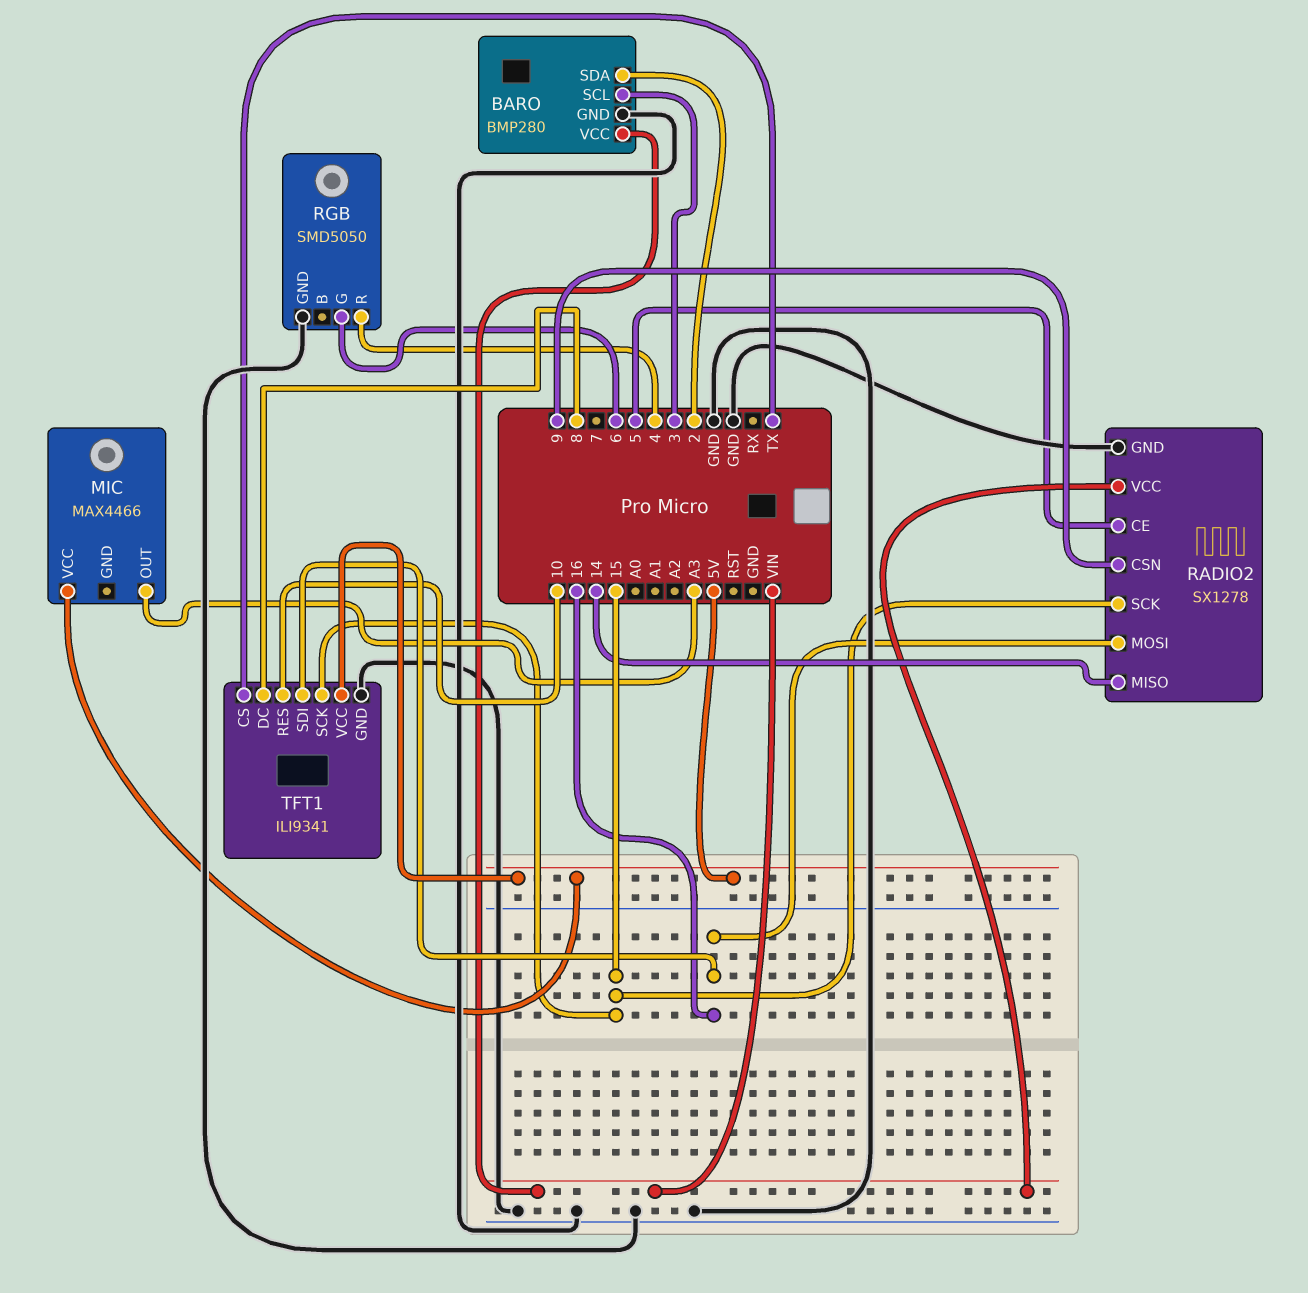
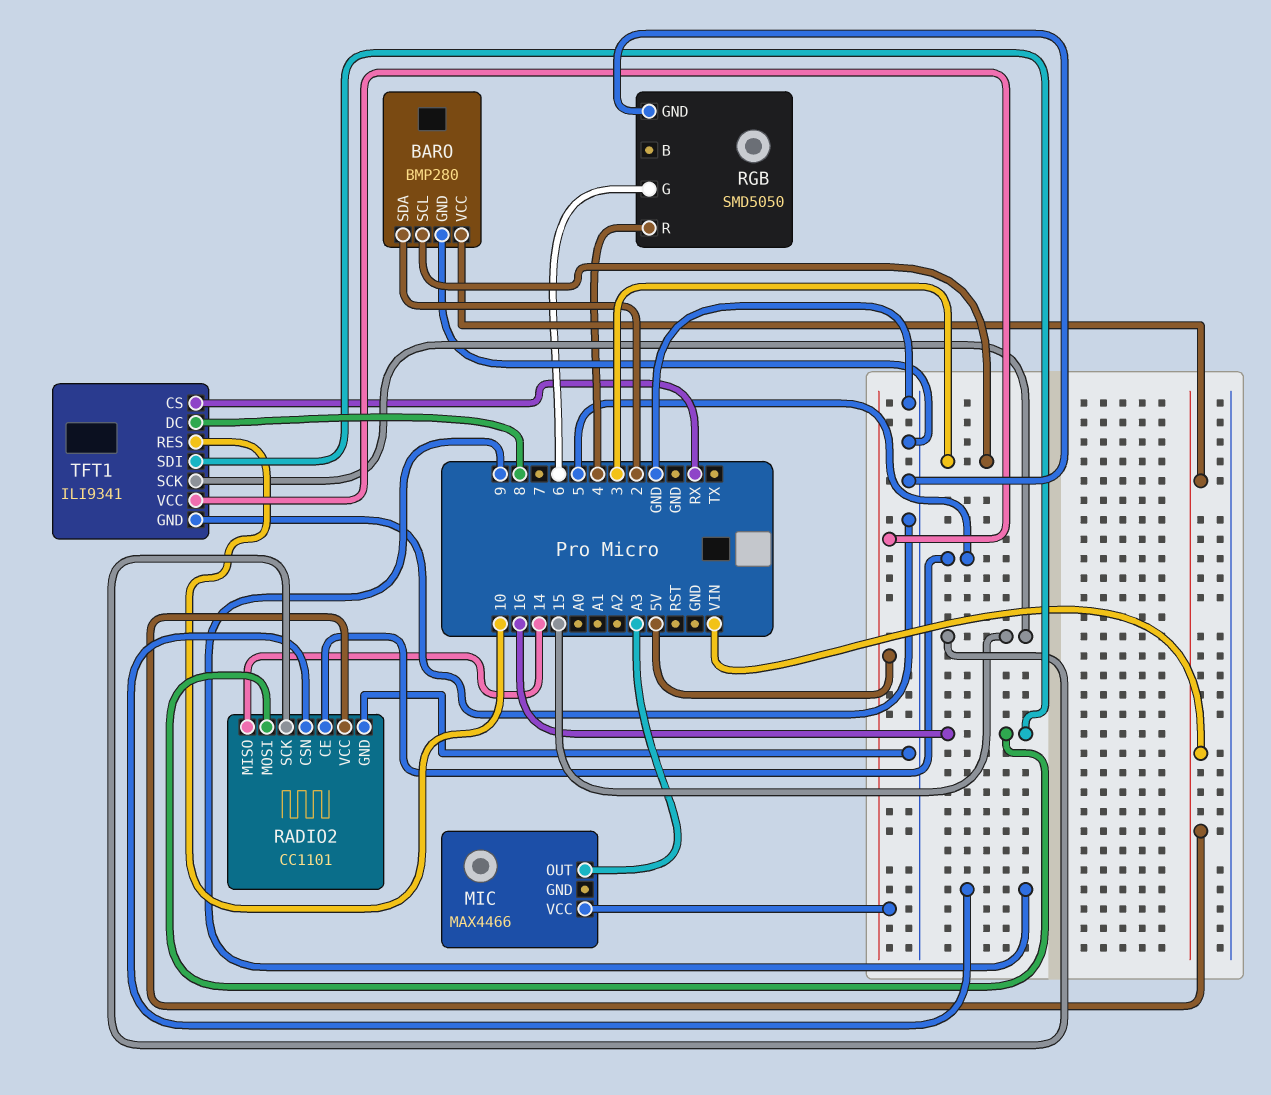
RADIO2: SX1278 -> CC1101
TFT1 pin CS: TX -> RX

